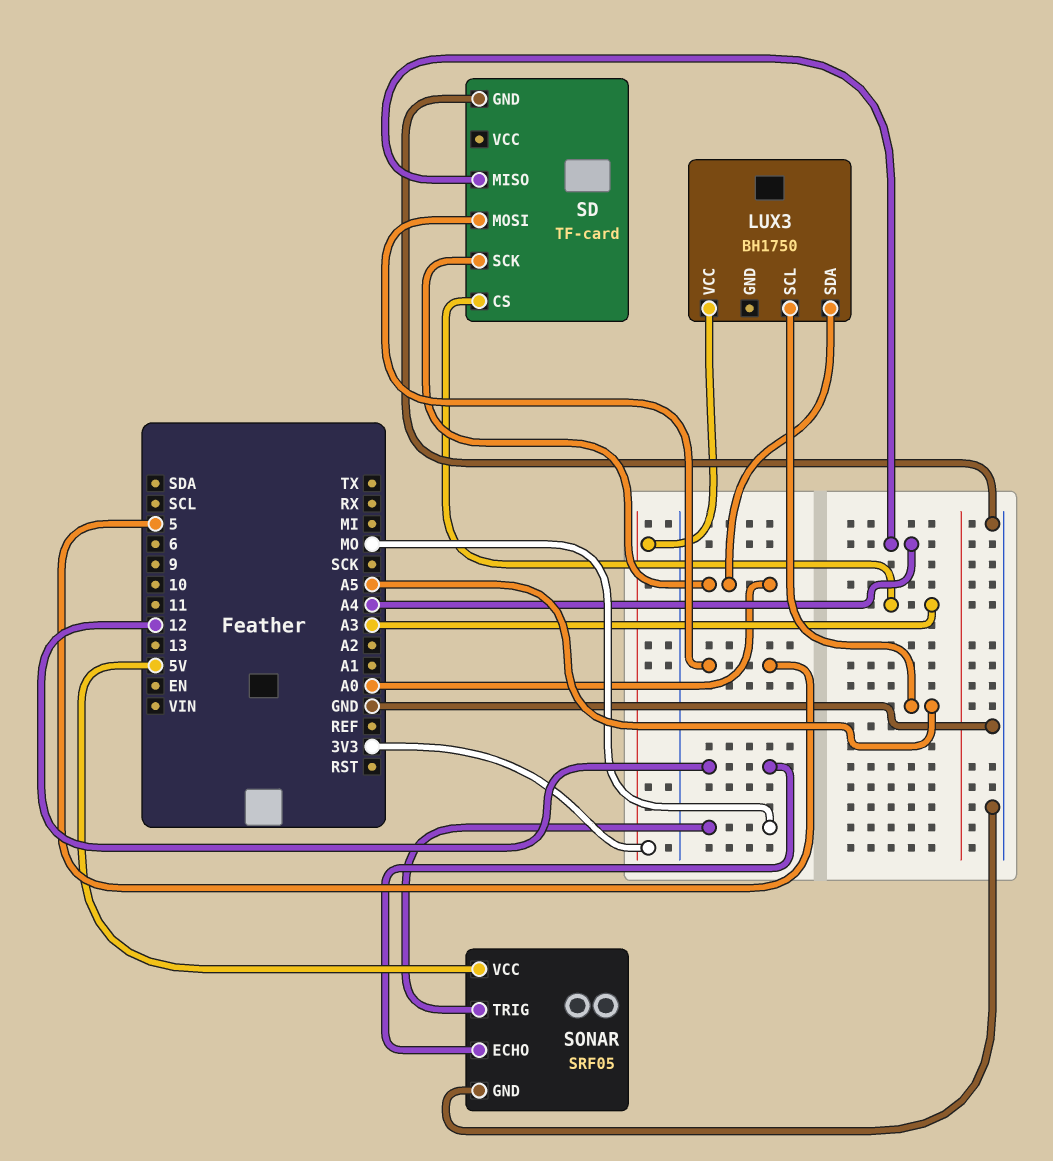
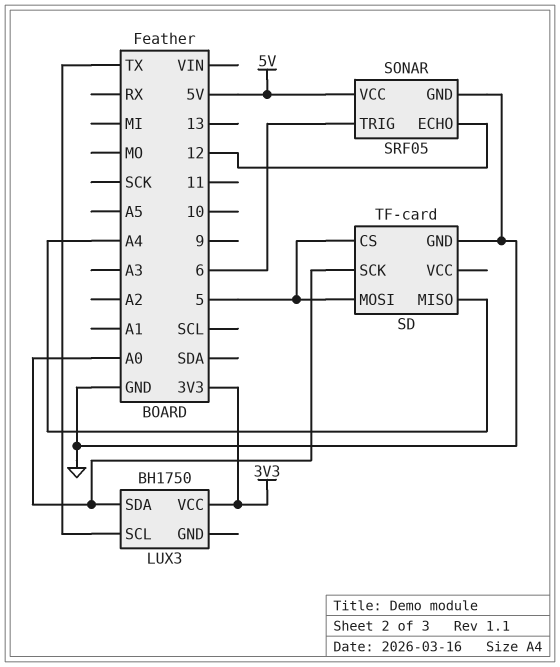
LUX3 pin SCL: A5 -> TX
SD pin CS: A3 -> 5
SONAR pin TRIG: MO -> 6

